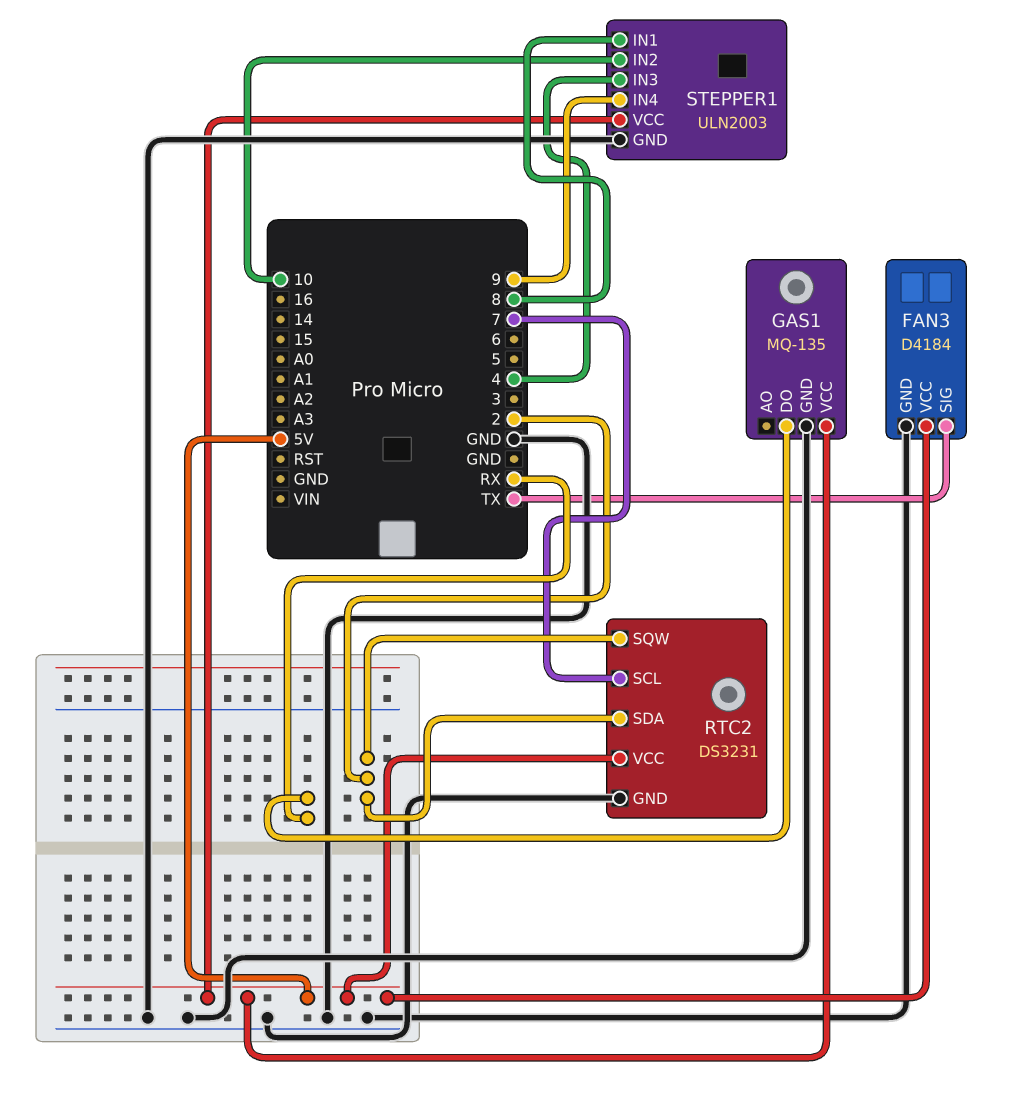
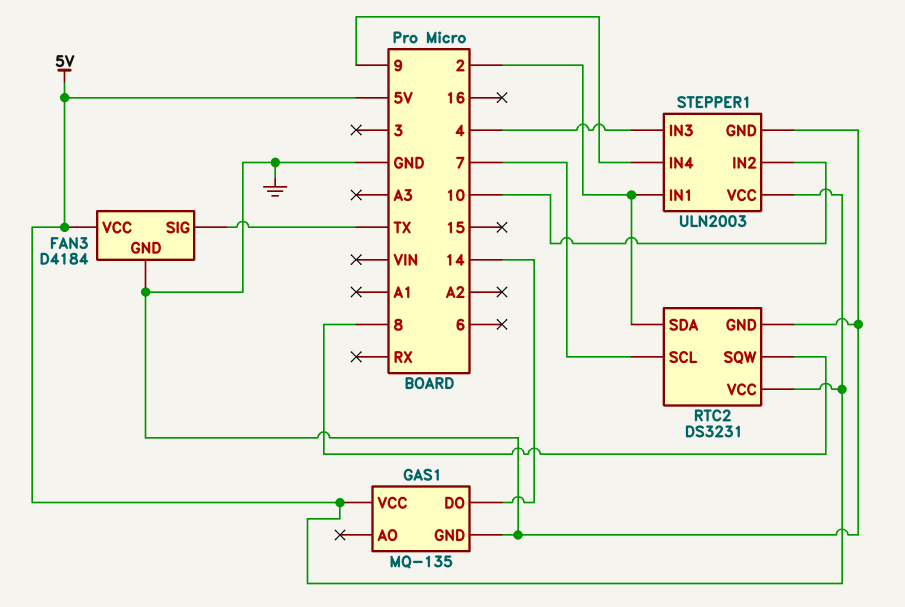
GAS1 pin DO: RX -> 14
RTC2 pin SQW: 2 -> 8
STEPPER1 pin IN1: 8 -> 2

